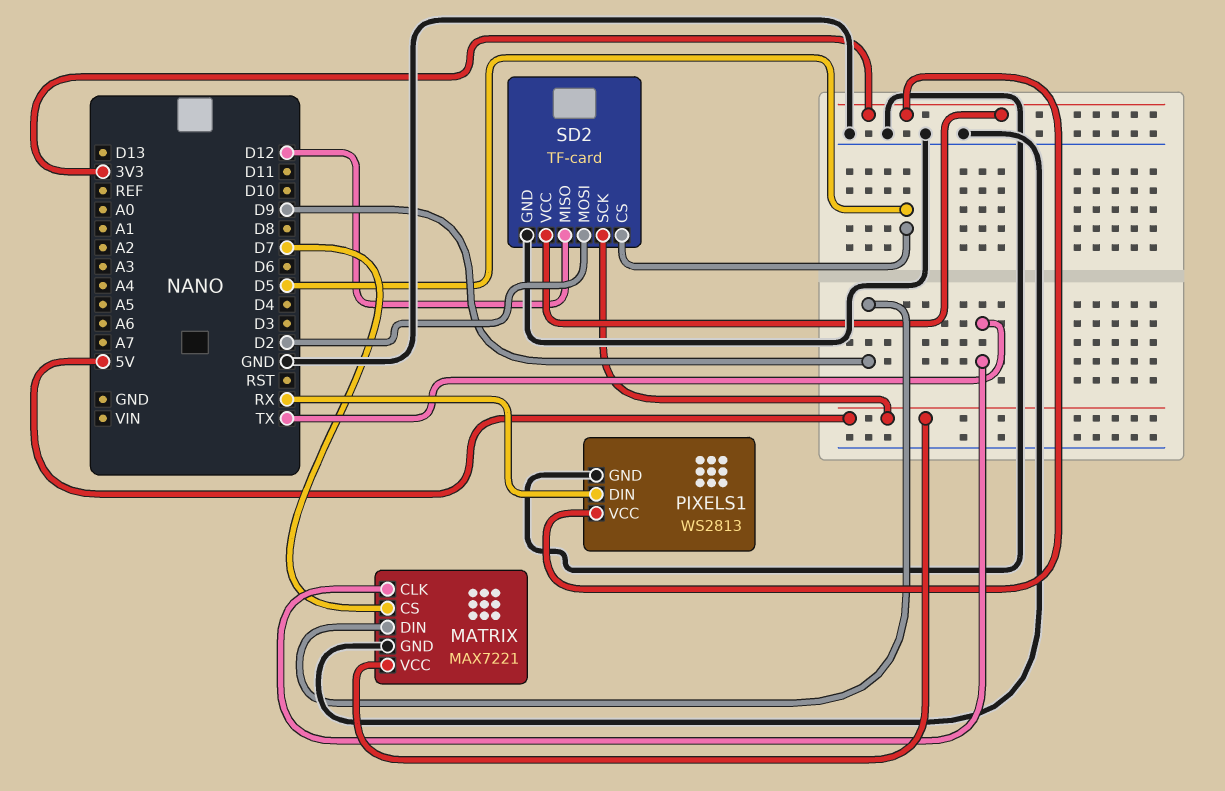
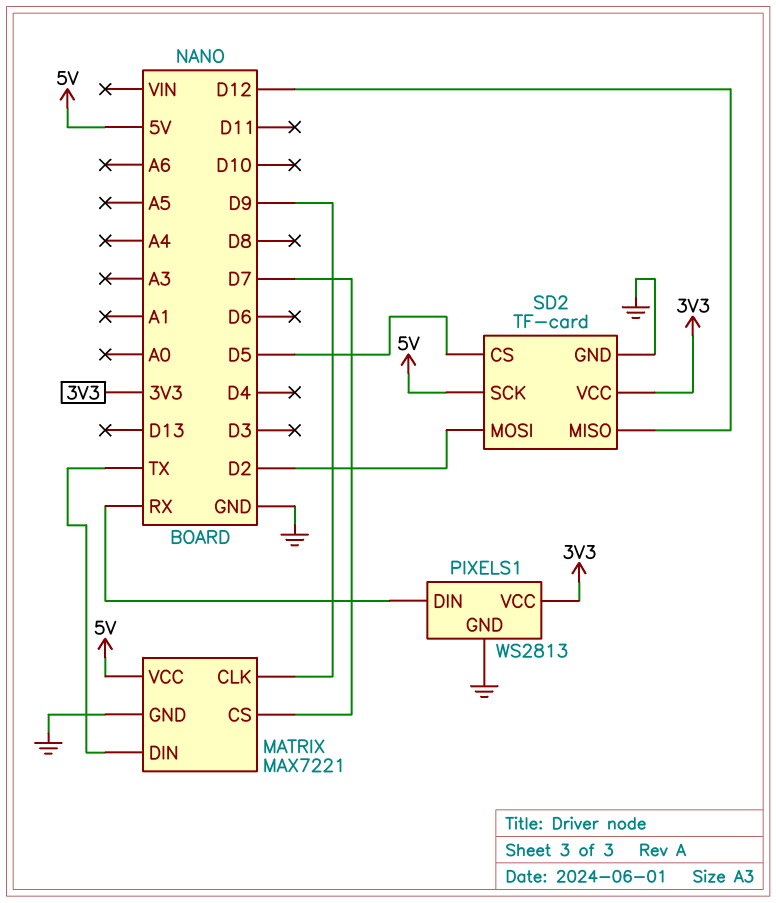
MATRIX pin CLK: TX -> D9
MATRIX pin DIN: D9 -> TX

